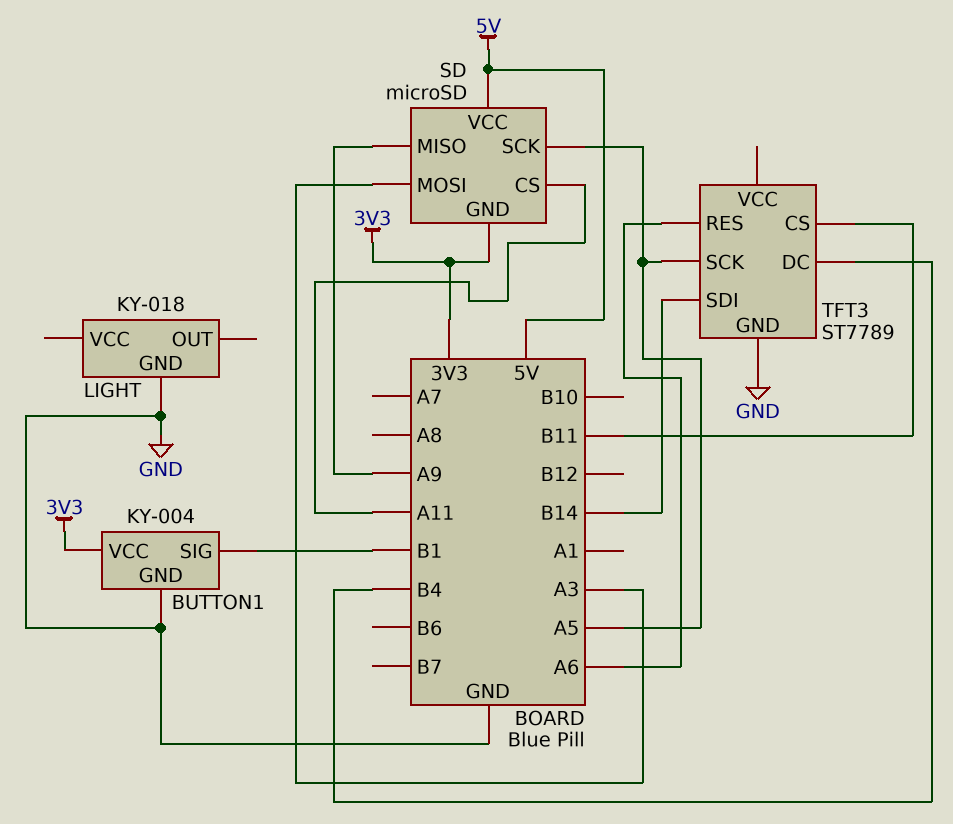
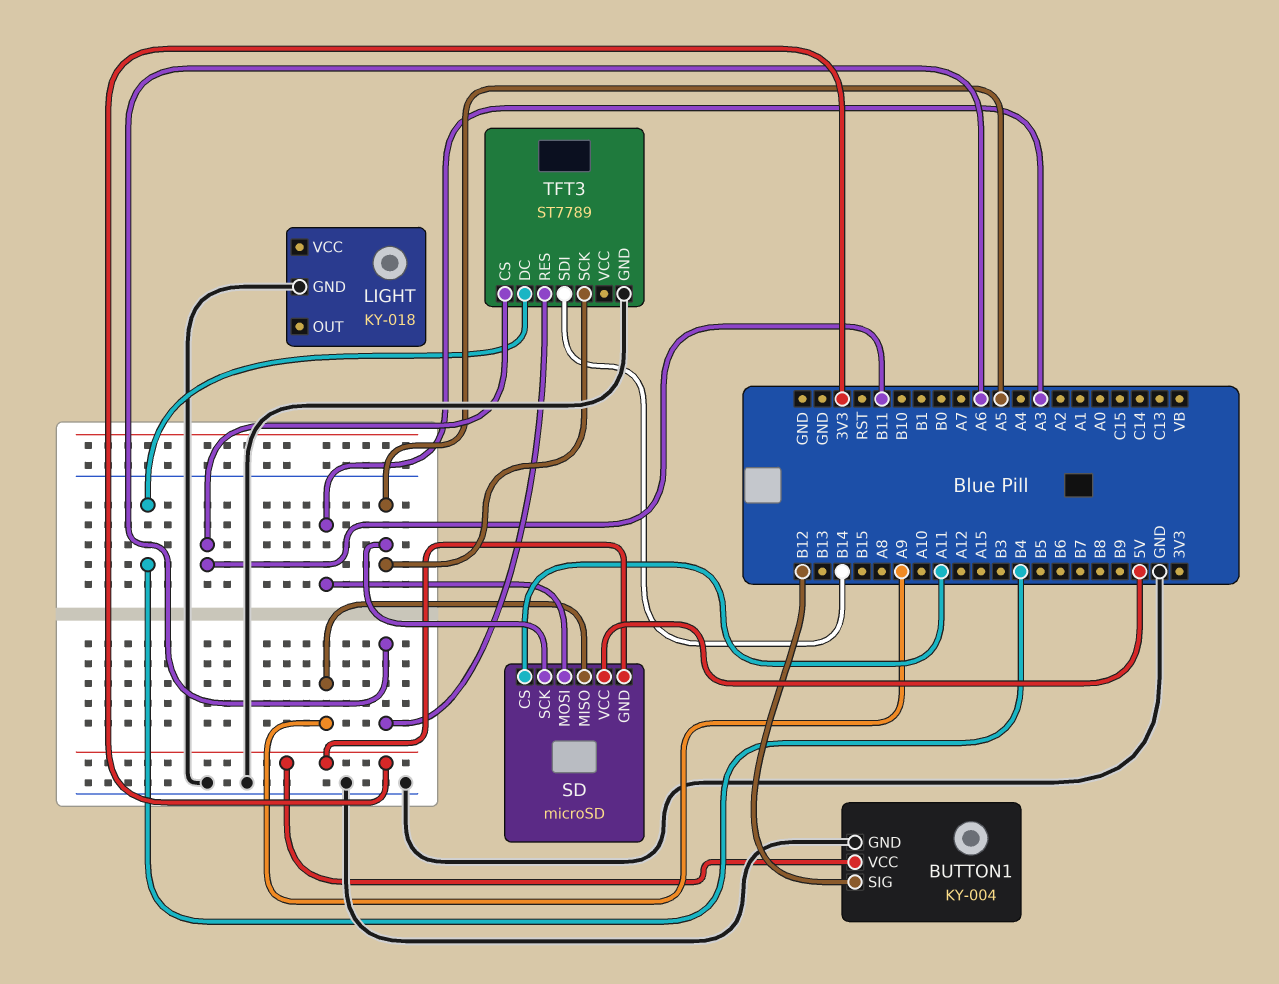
BUTTON1 pin SIG: B1 -> B12

